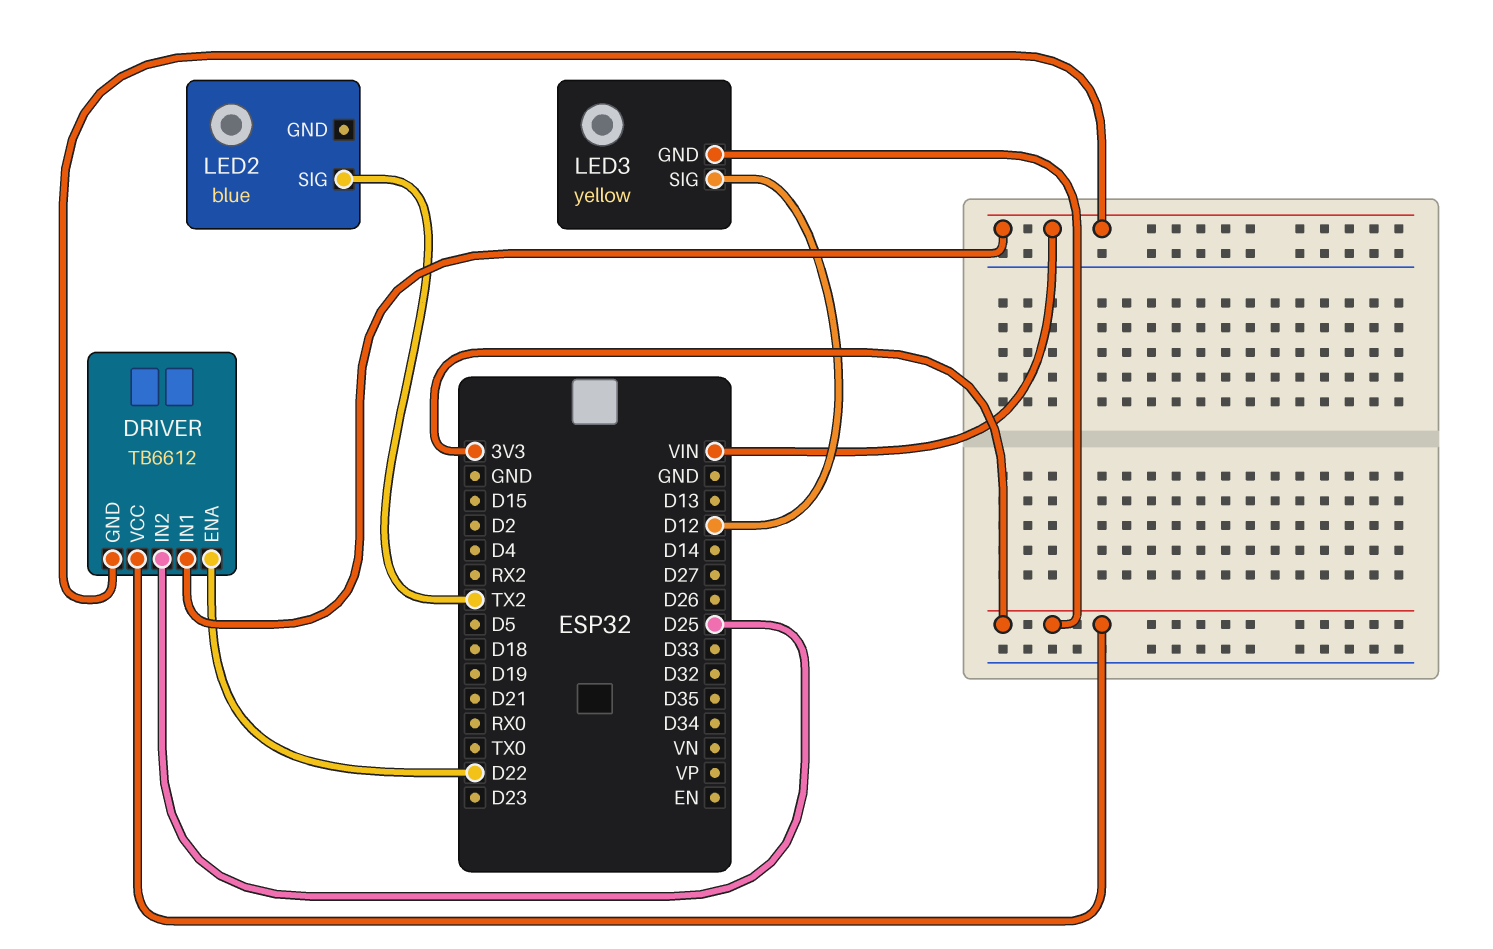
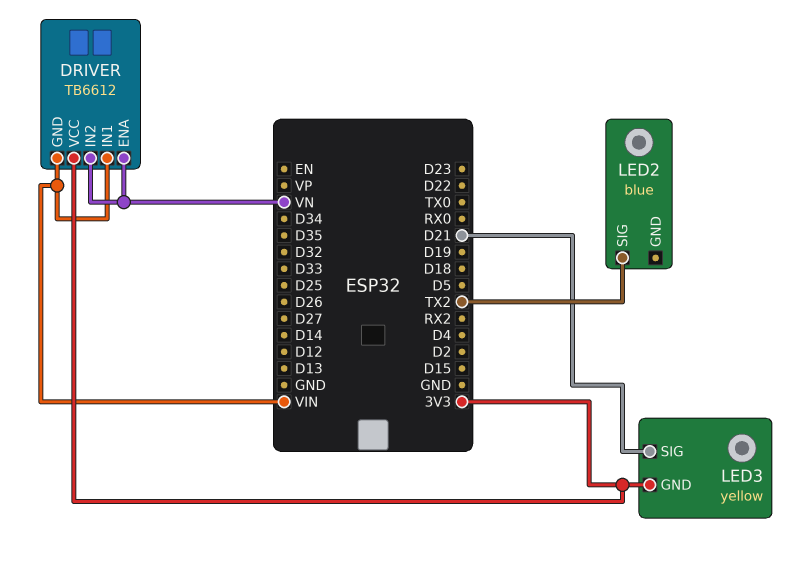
DRIVER pin ENA: D22 -> VN
DRIVER pin IN2: D25 -> VN
LED3 pin SIG: D12 -> D21

